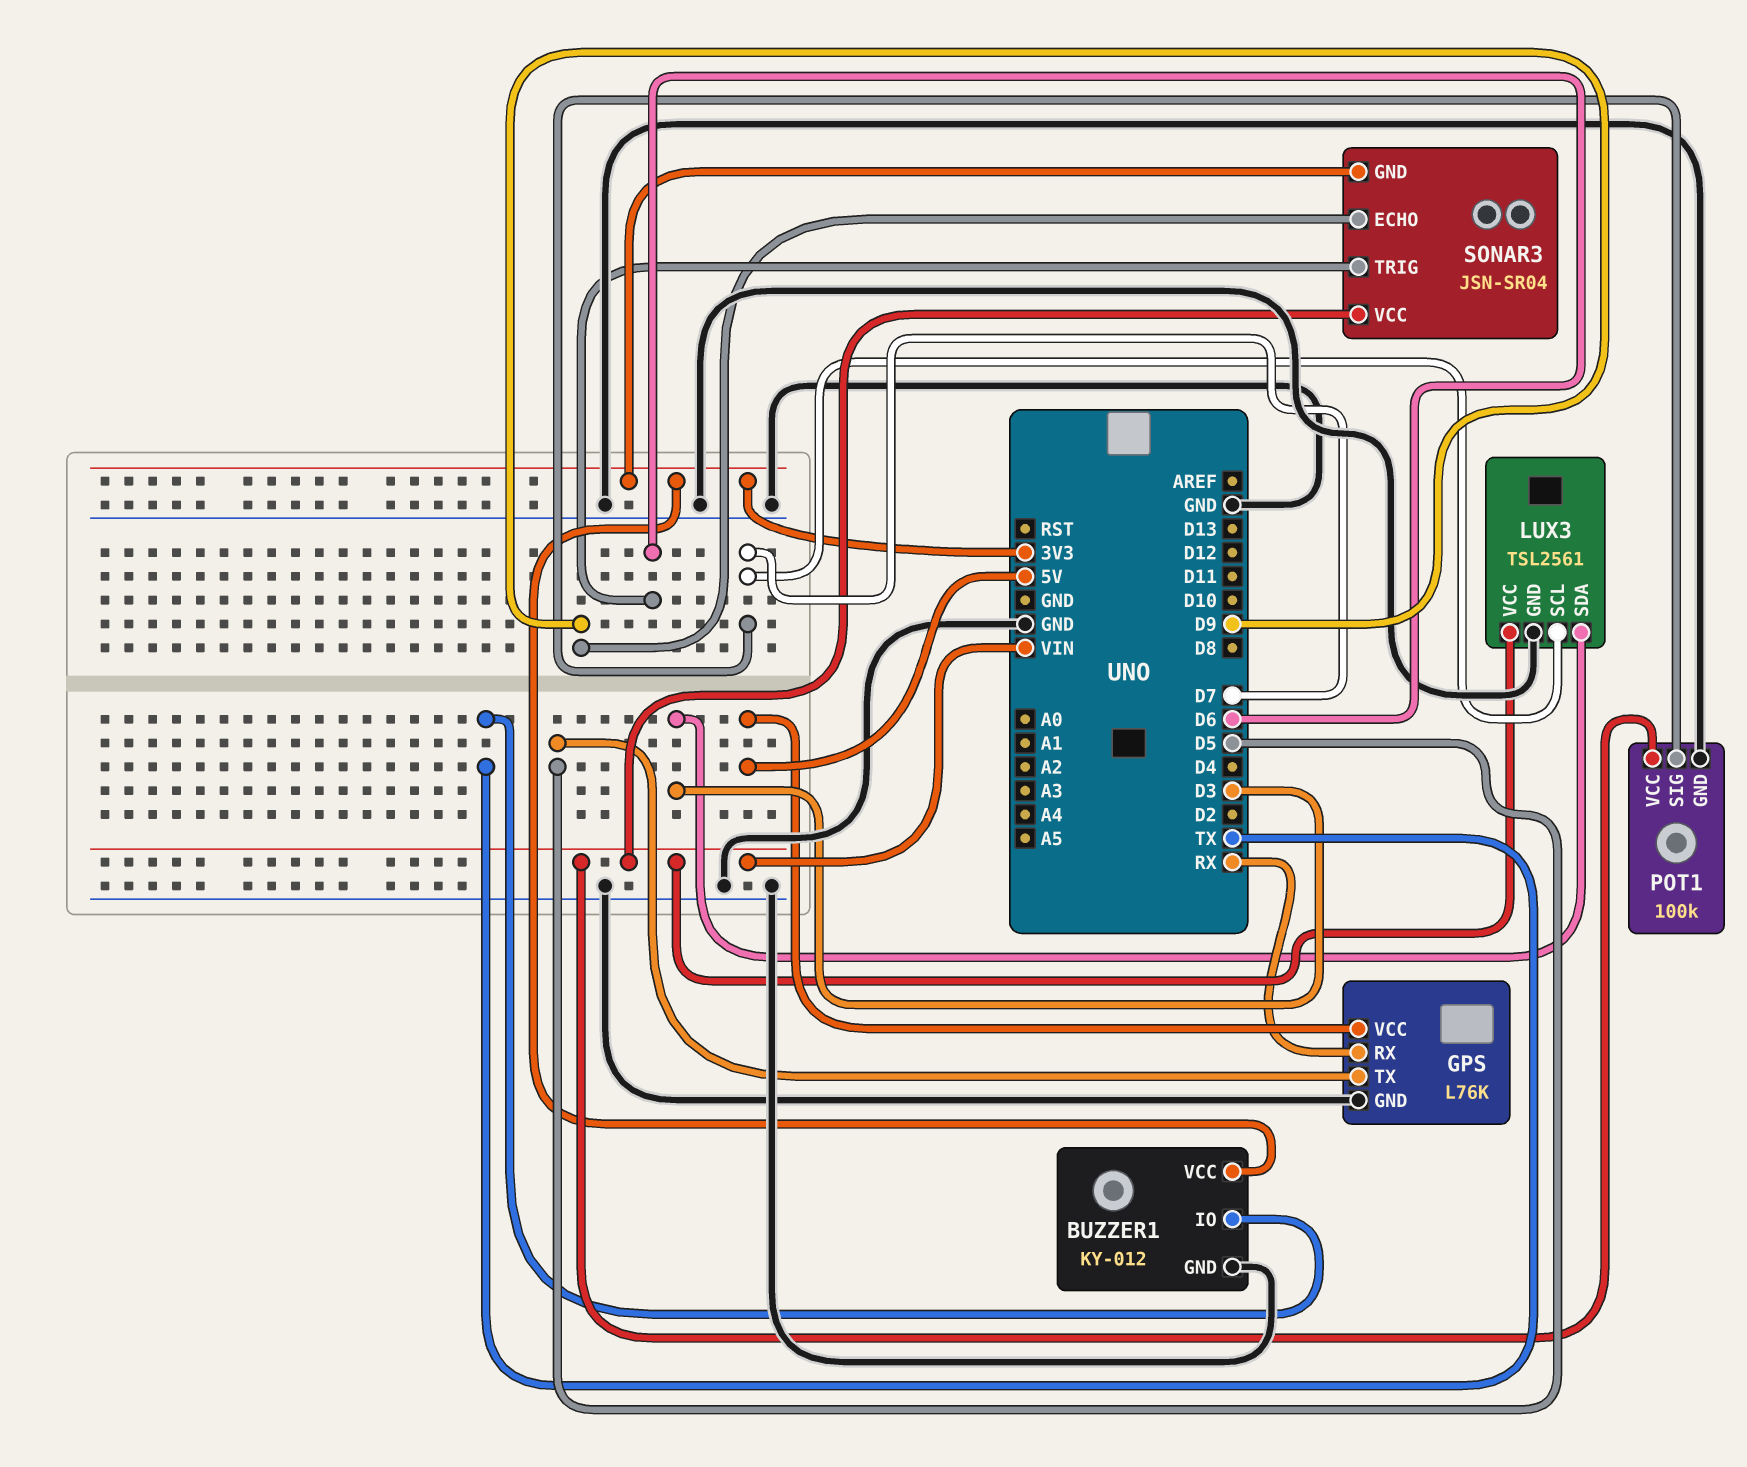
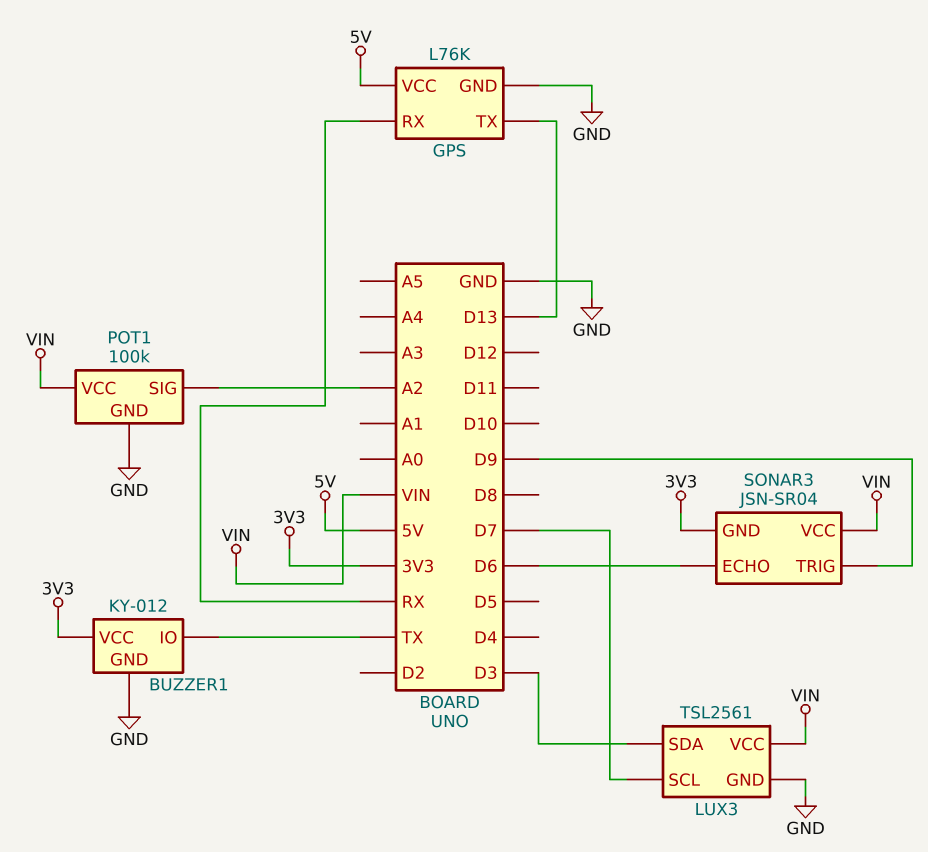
GPS pin TX: D5 -> D13
POT1 pin SIG: D7 -> A2
SONAR3 pin ECHO: D9 -> D6
SONAR3 pin TRIG: D6 -> D9

